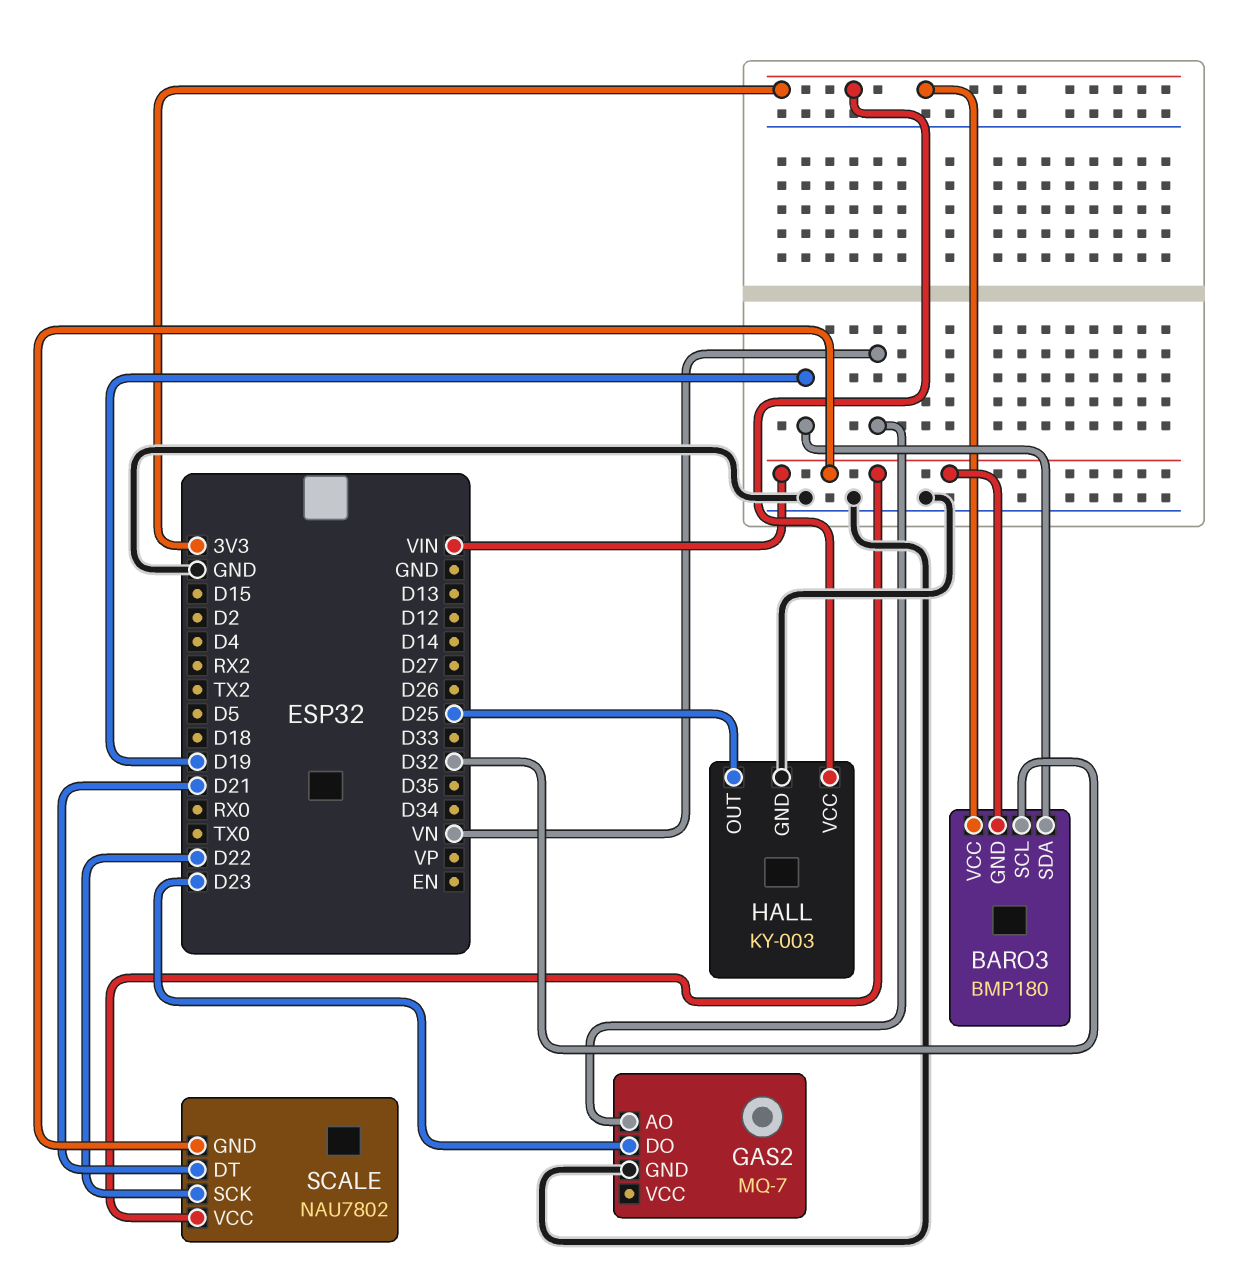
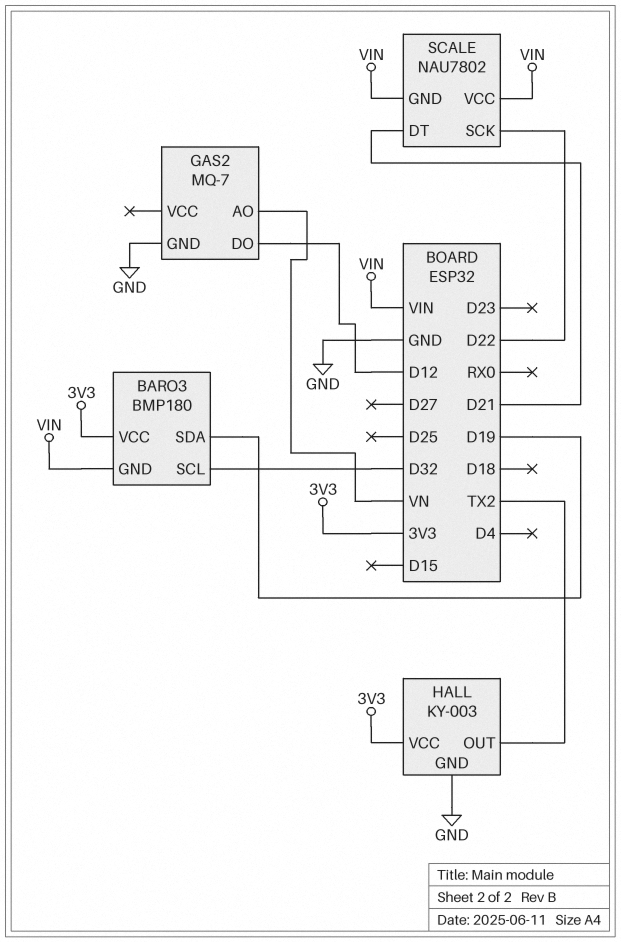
GAS2 pin DO: D23 -> D12
HALL pin OUT: D25 -> TX2

